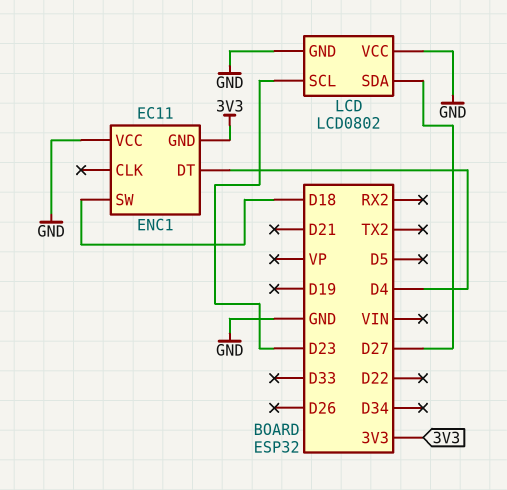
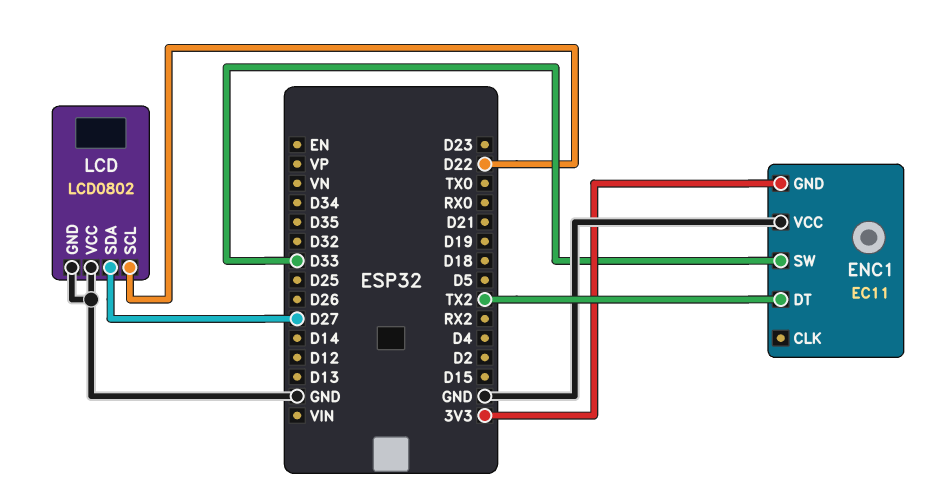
ENC1 pin DT: D4 -> TX2
ENC1 pin SW: D18 -> D33
LCD pin SCL: D23 -> D22

